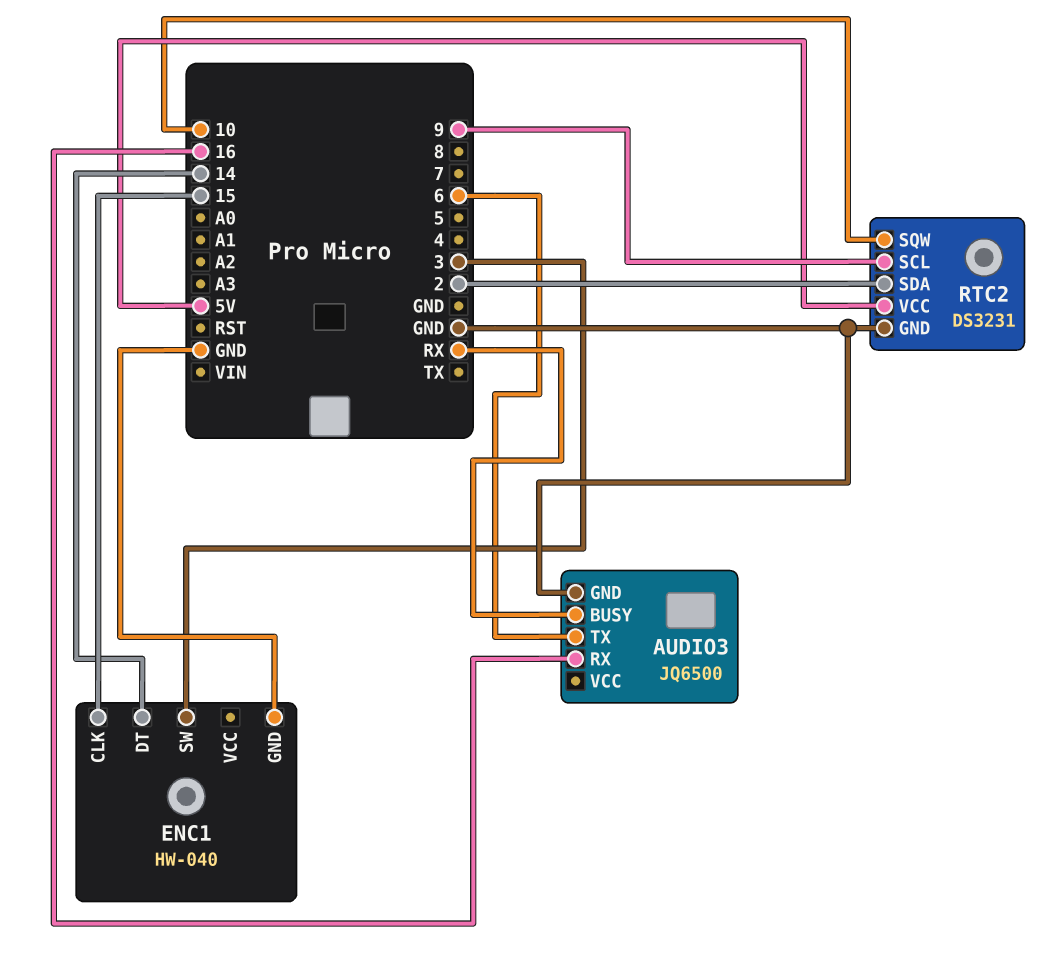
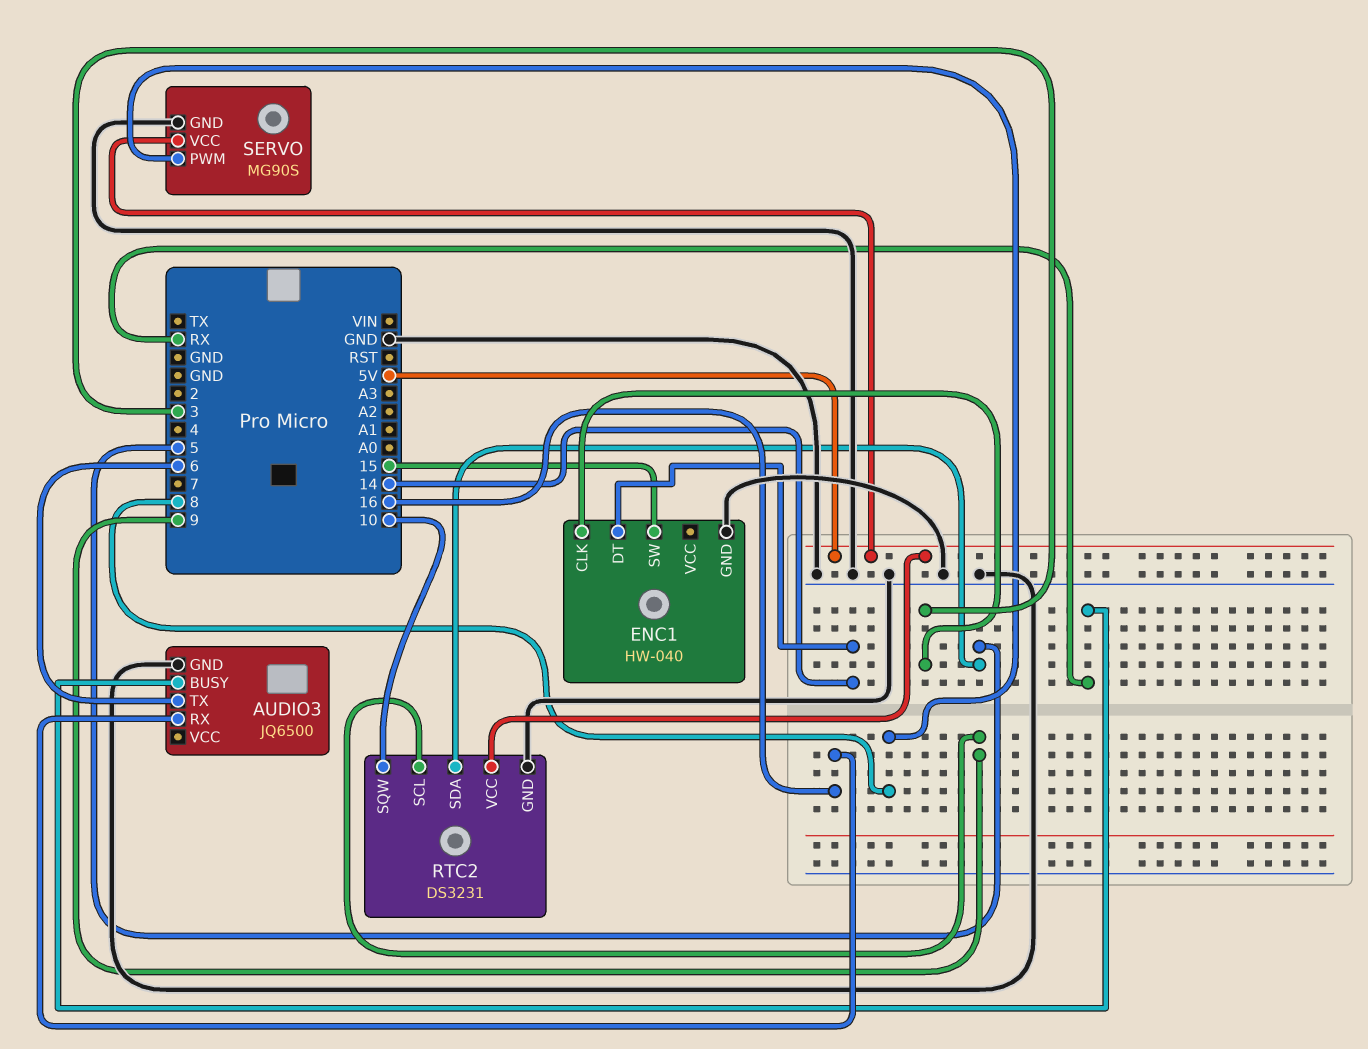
ENC1 pin CLK: 15 -> 3
ENC1 pin SW: 3 -> 15
RTC2 pin SDA: 2 -> 5
SERVO: none -> MG90S
SERVO pin GND: none -> GND
SERVO pin PWM: none -> 8
SERVO pin VCC: none -> 5V

